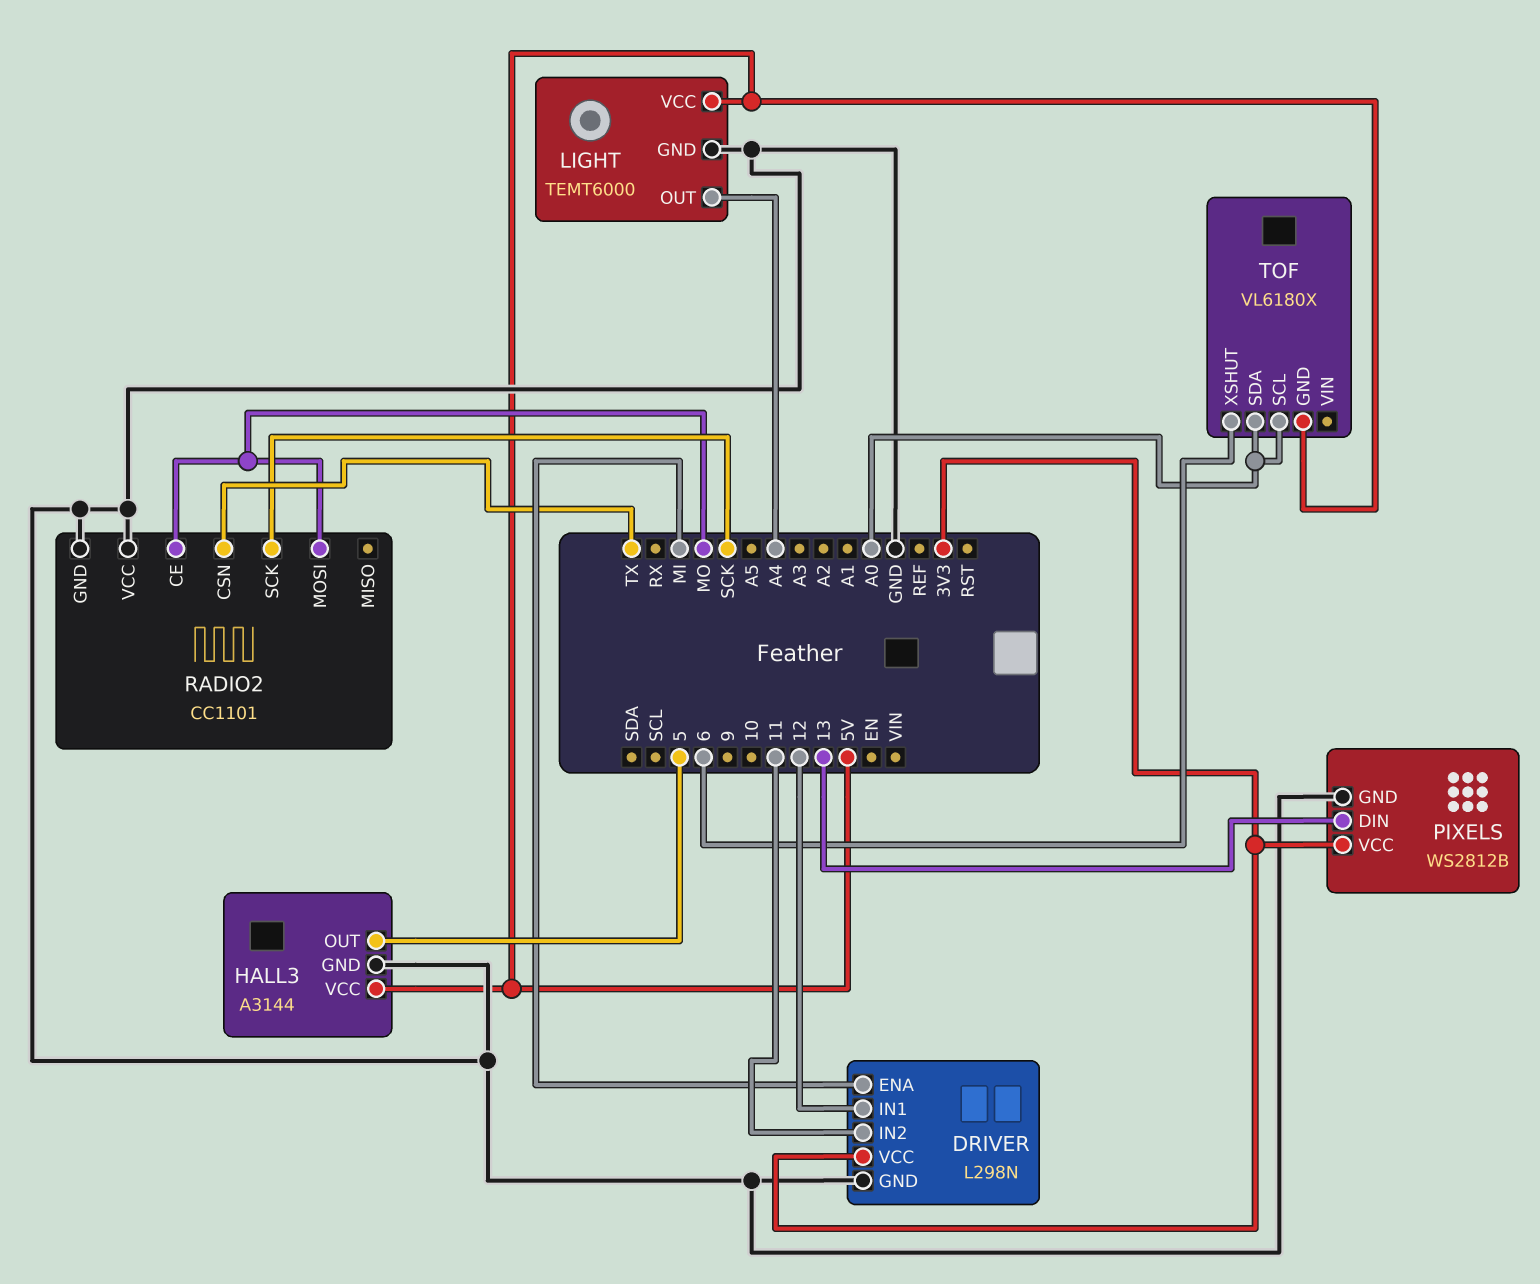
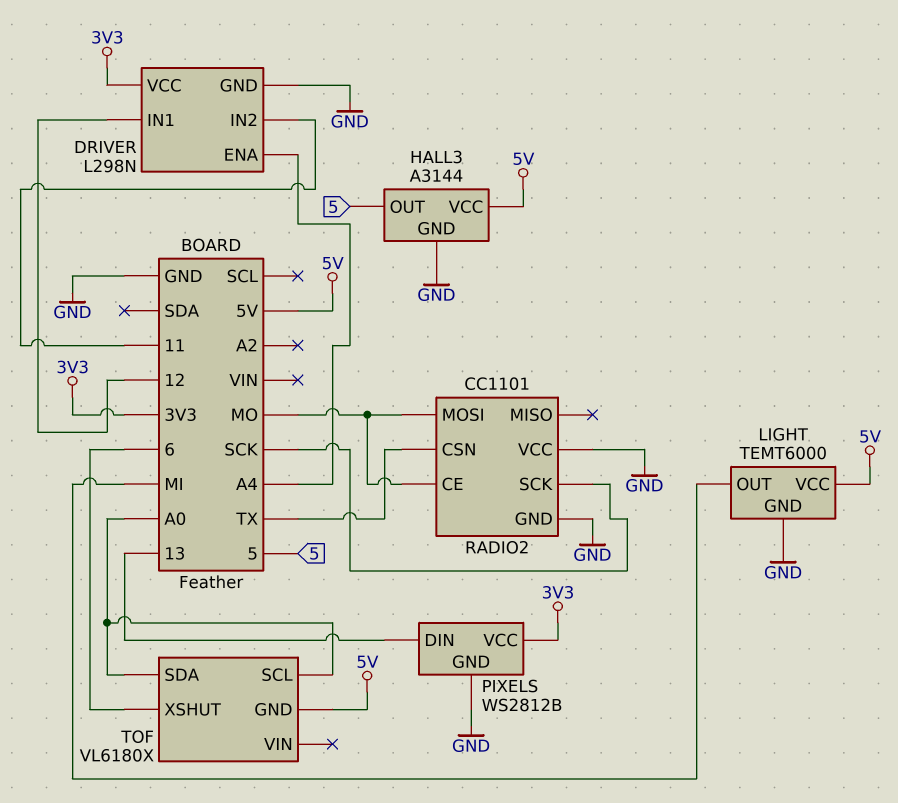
DRIVER pin ENA: MI -> A4
LIGHT pin OUT: A4 -> MI

